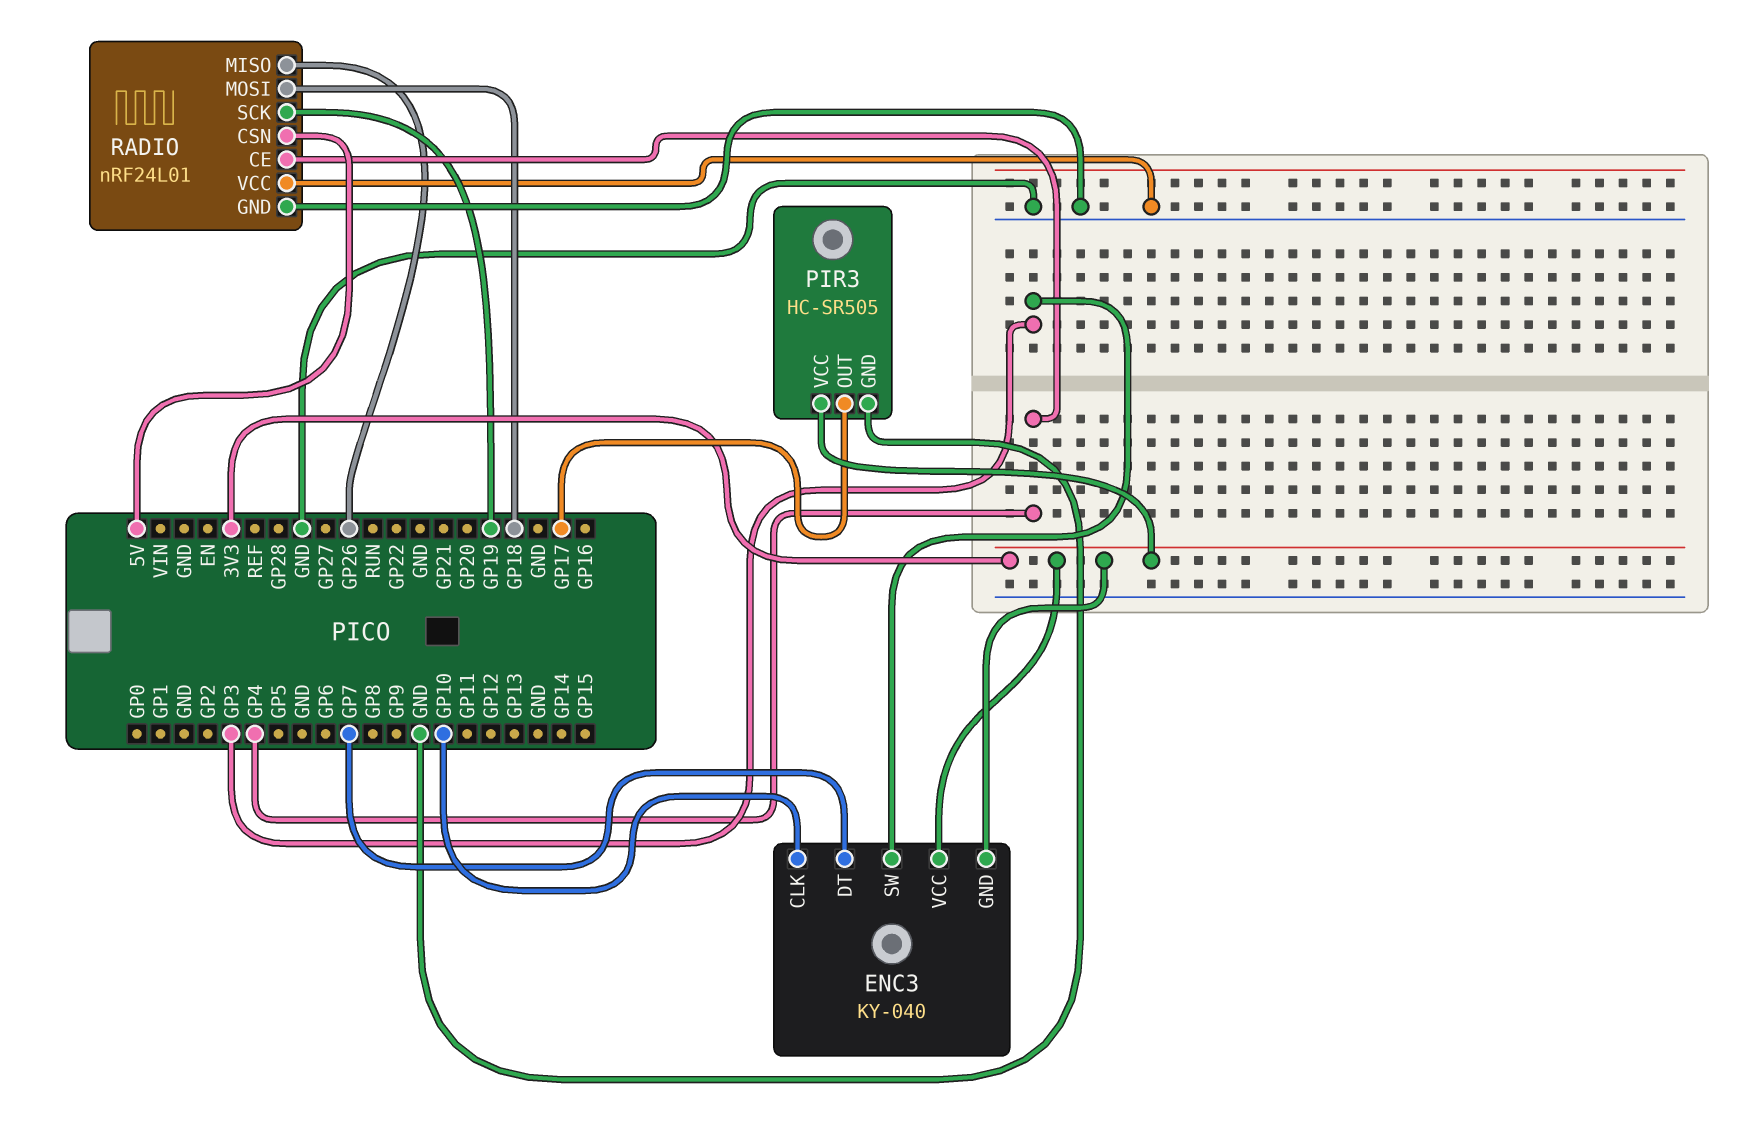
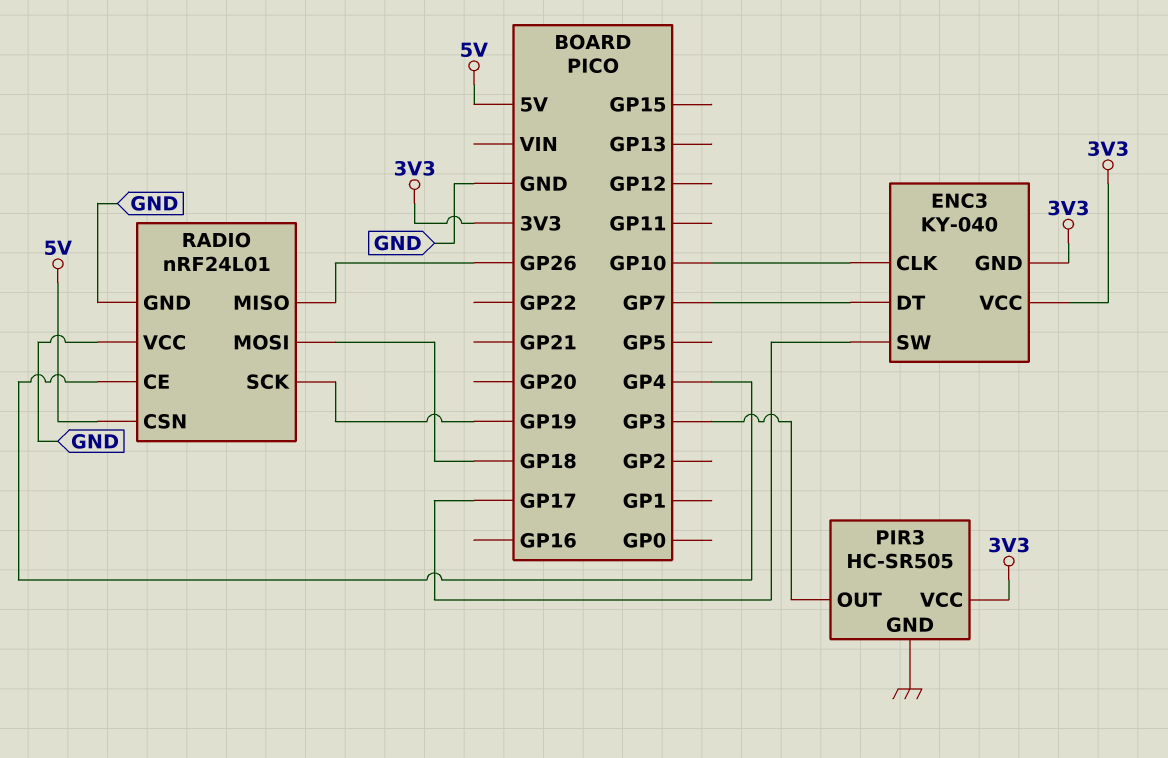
ENC3 pin SW: GP3 -> GP17
PIR3 pin OUT: GP17 -> GP3

